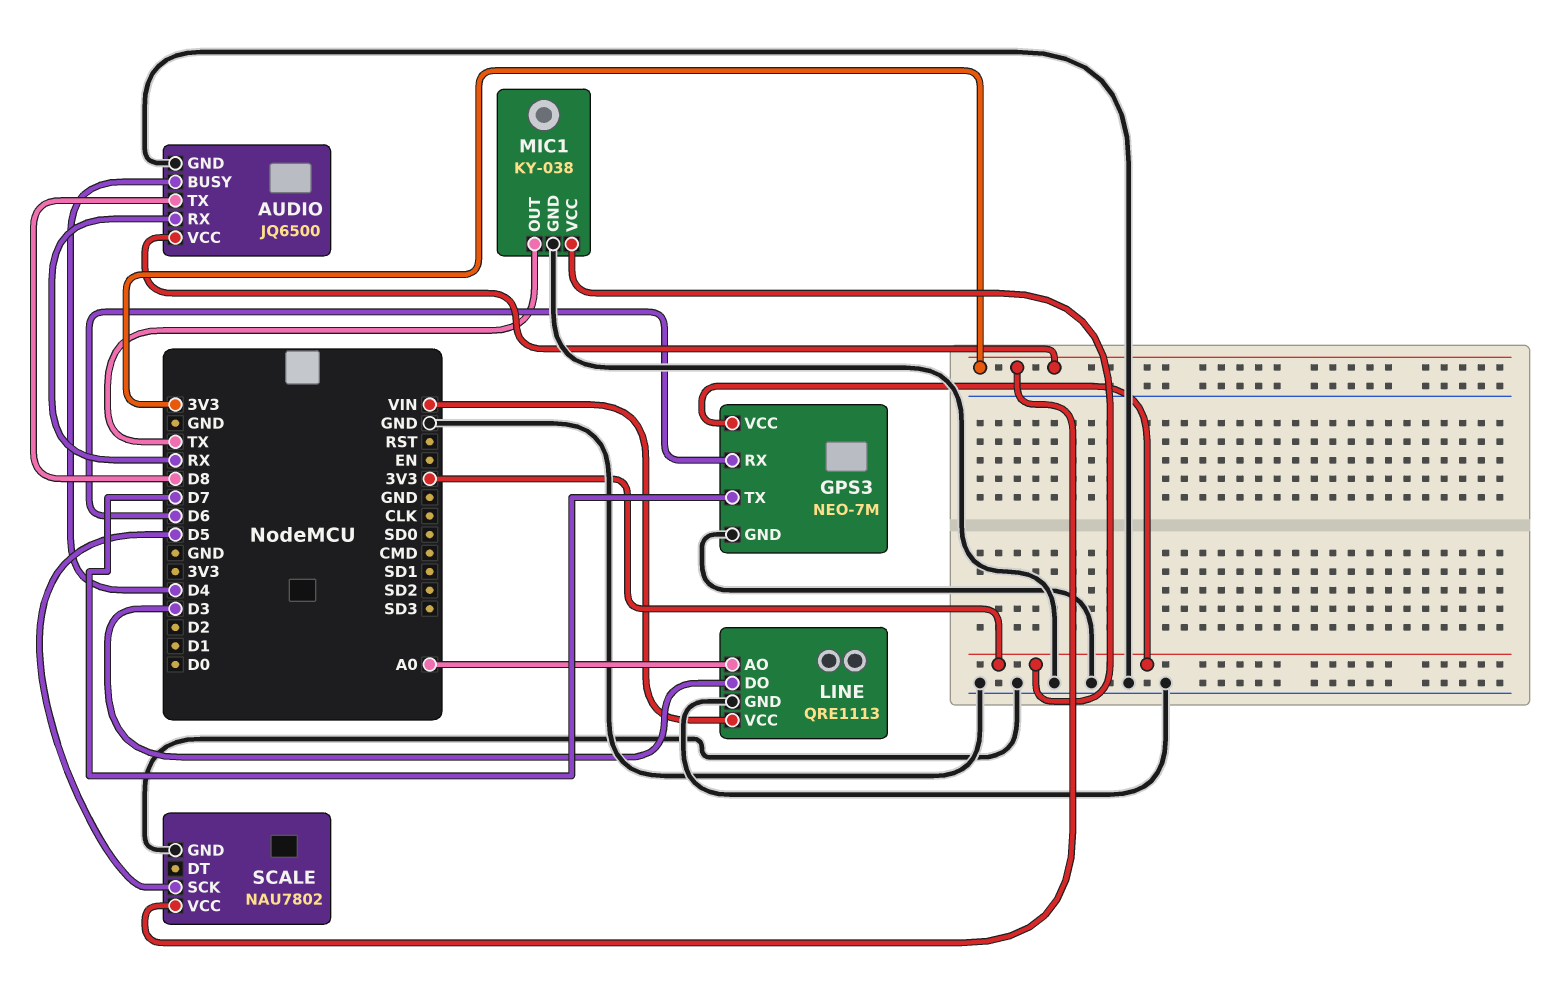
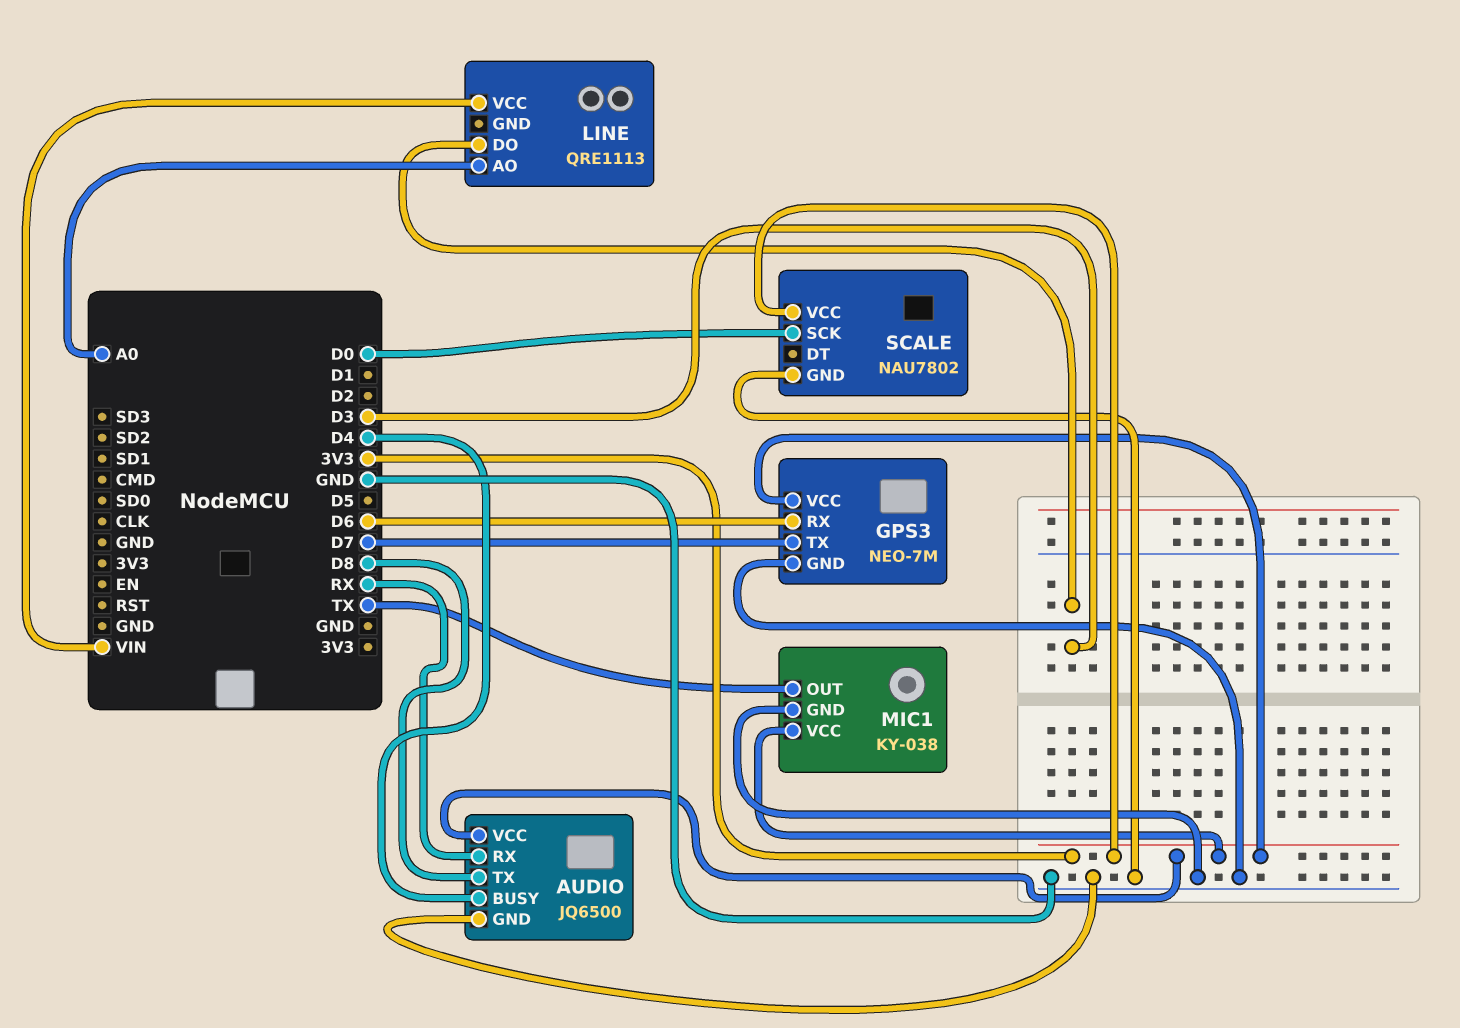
LINE pin GND: GND -> none
SCALE pin SCK: D5 -> D0

